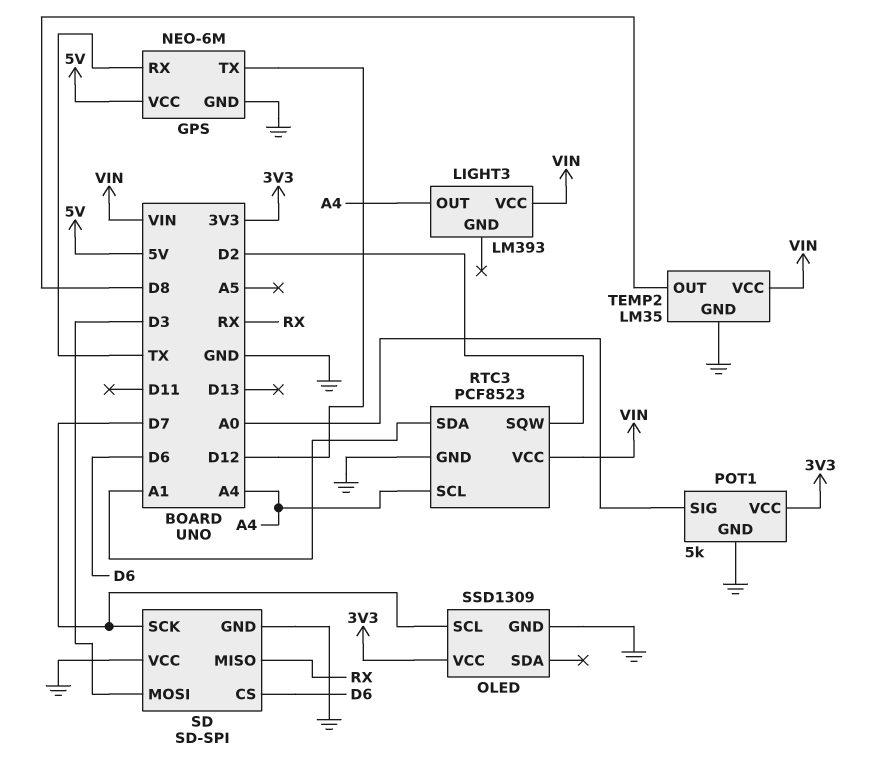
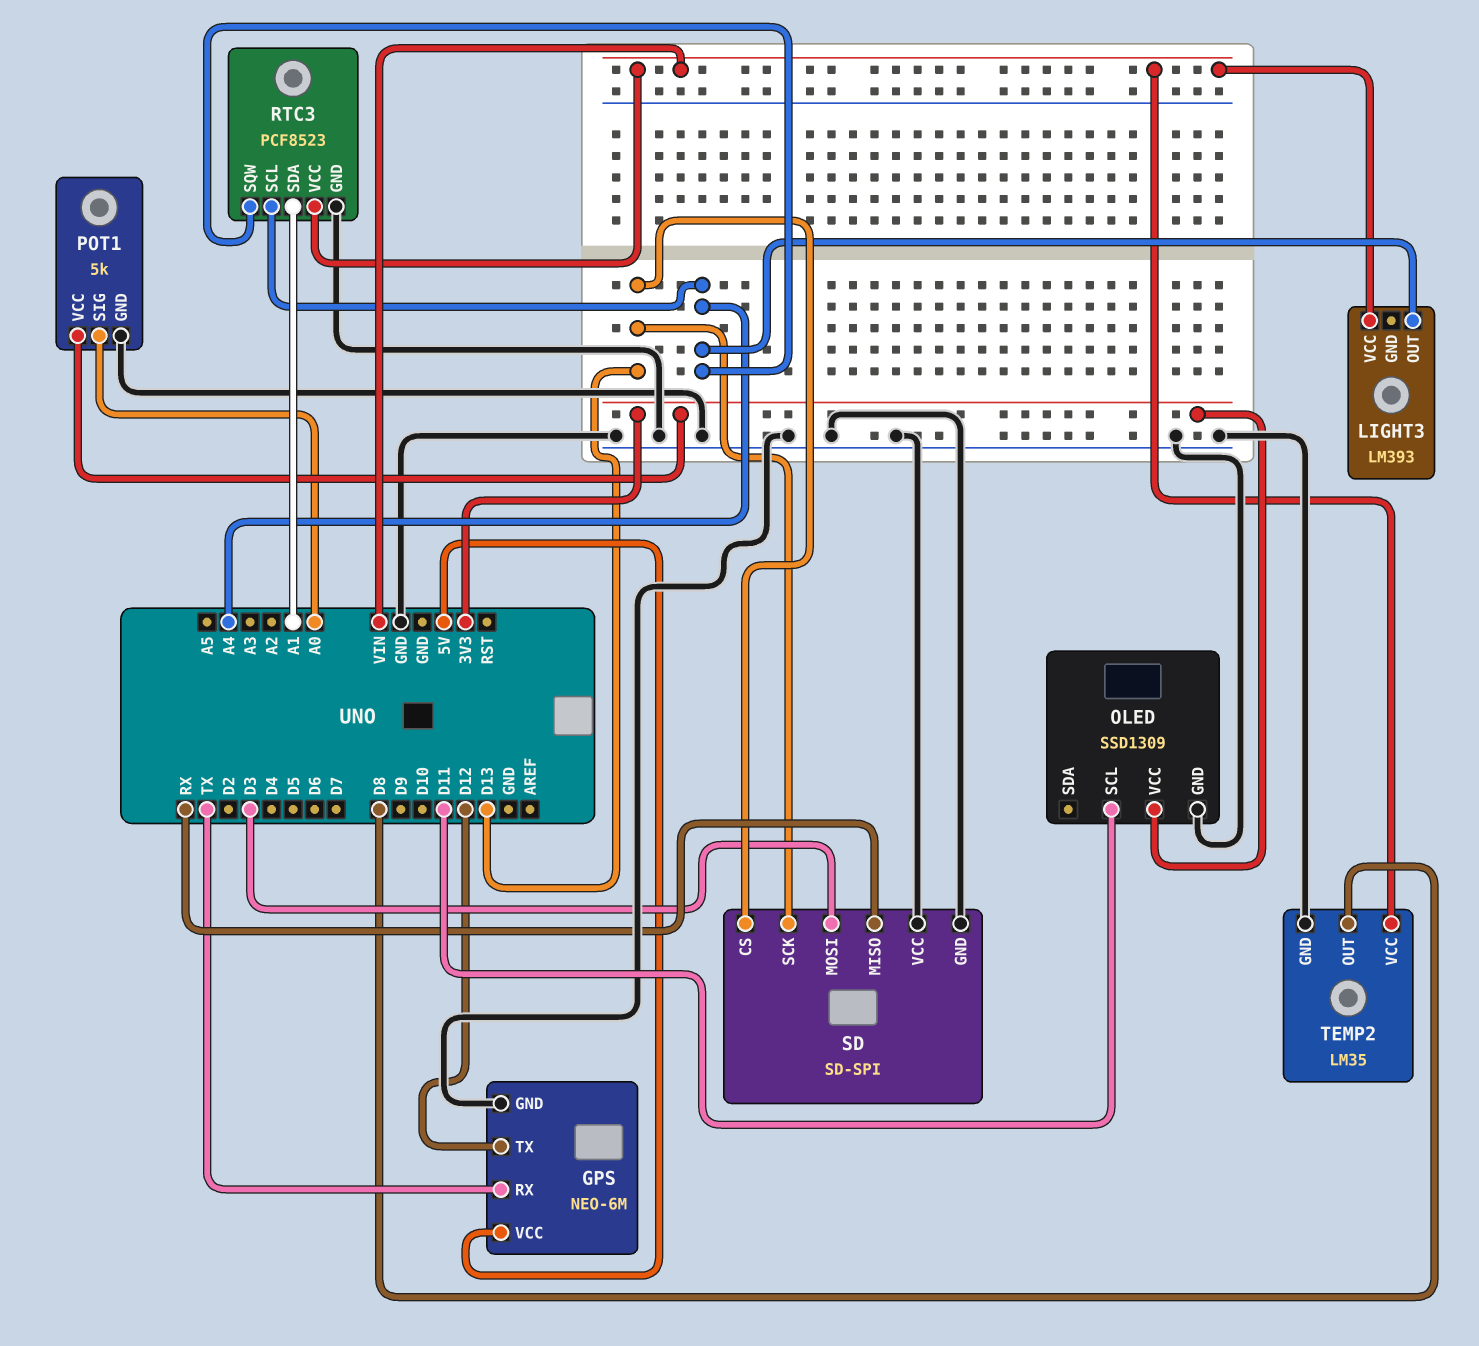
OLED pin SCL: D7 -> D11
RTC3 pin SQW: D2 -> A4
SD pin CS: D6 -> D13
SD pin SCK: D7 -> D13

